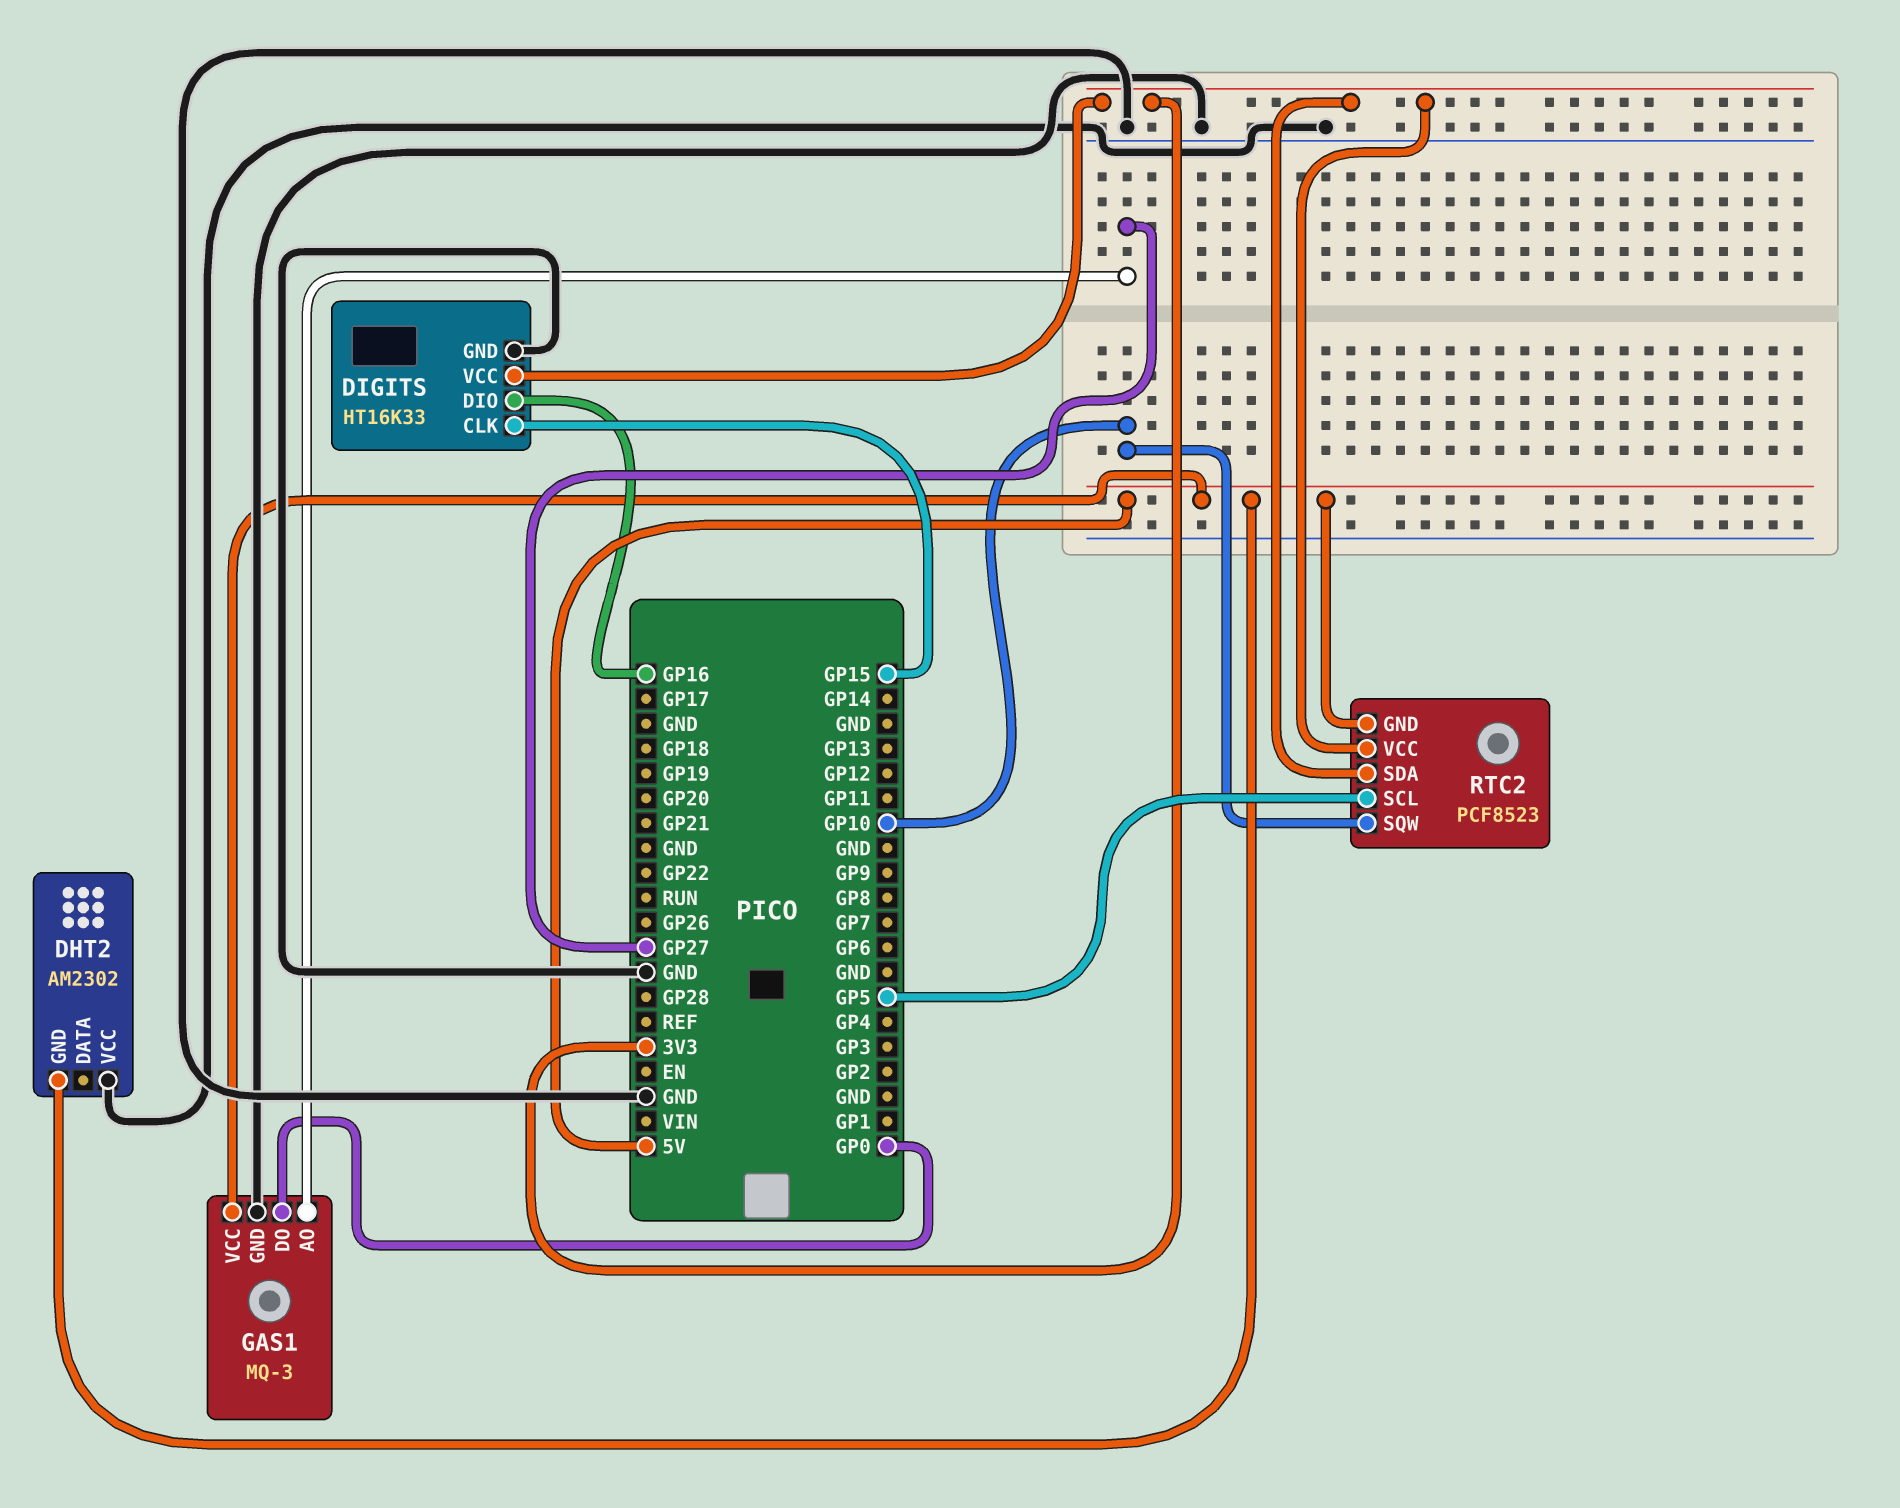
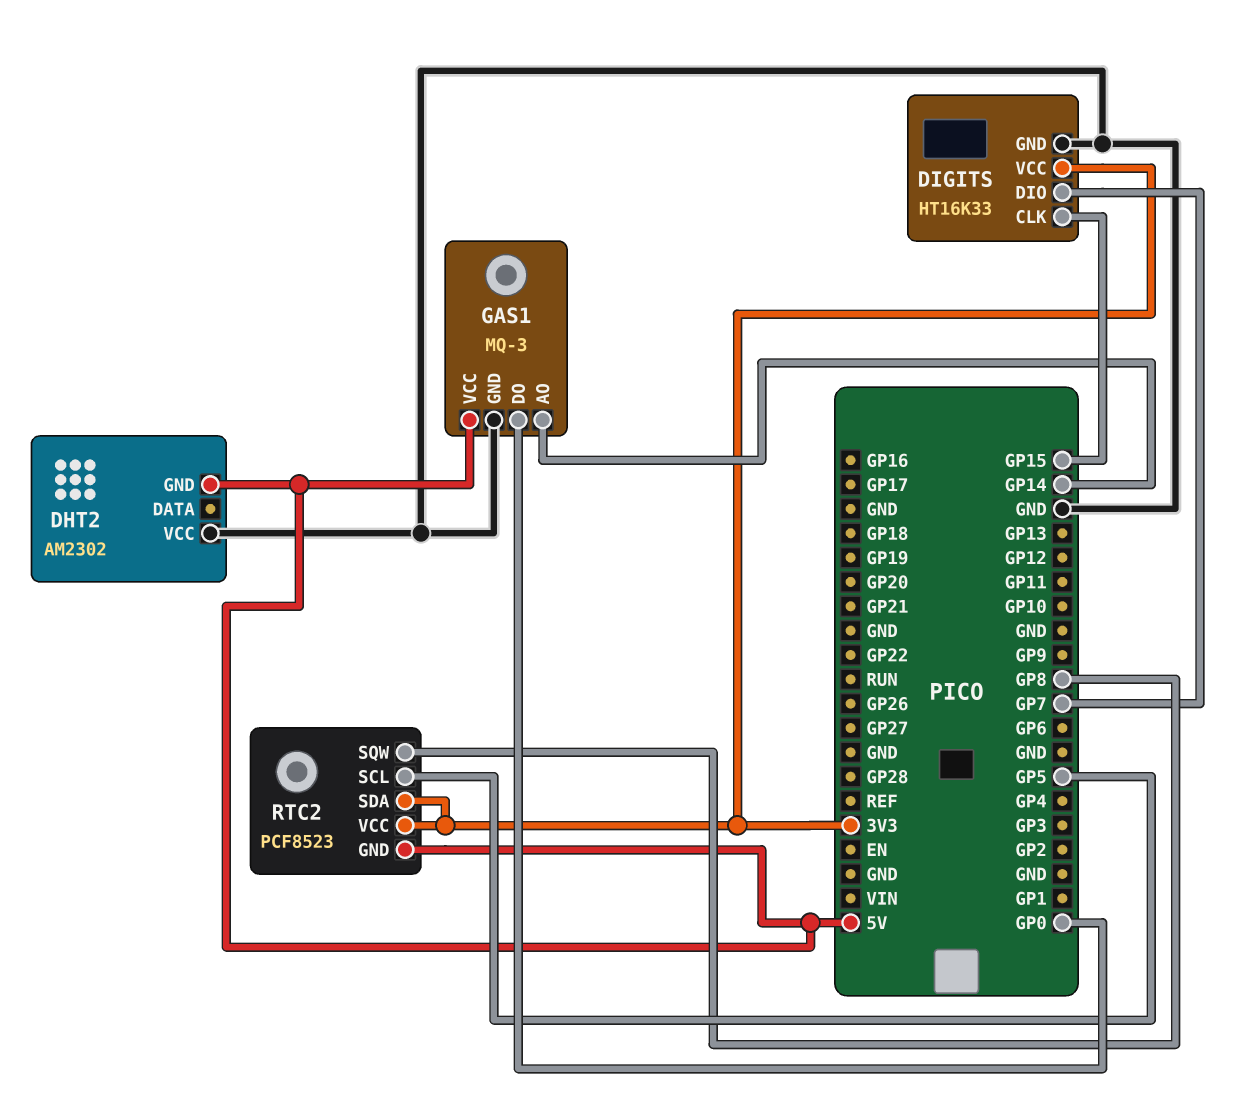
DIGITS pin DIO: GP16 -> GP7
GAS1 pin AO: GP27 -> GP14
RTC2 pin SQW: GP10 -> GP8

